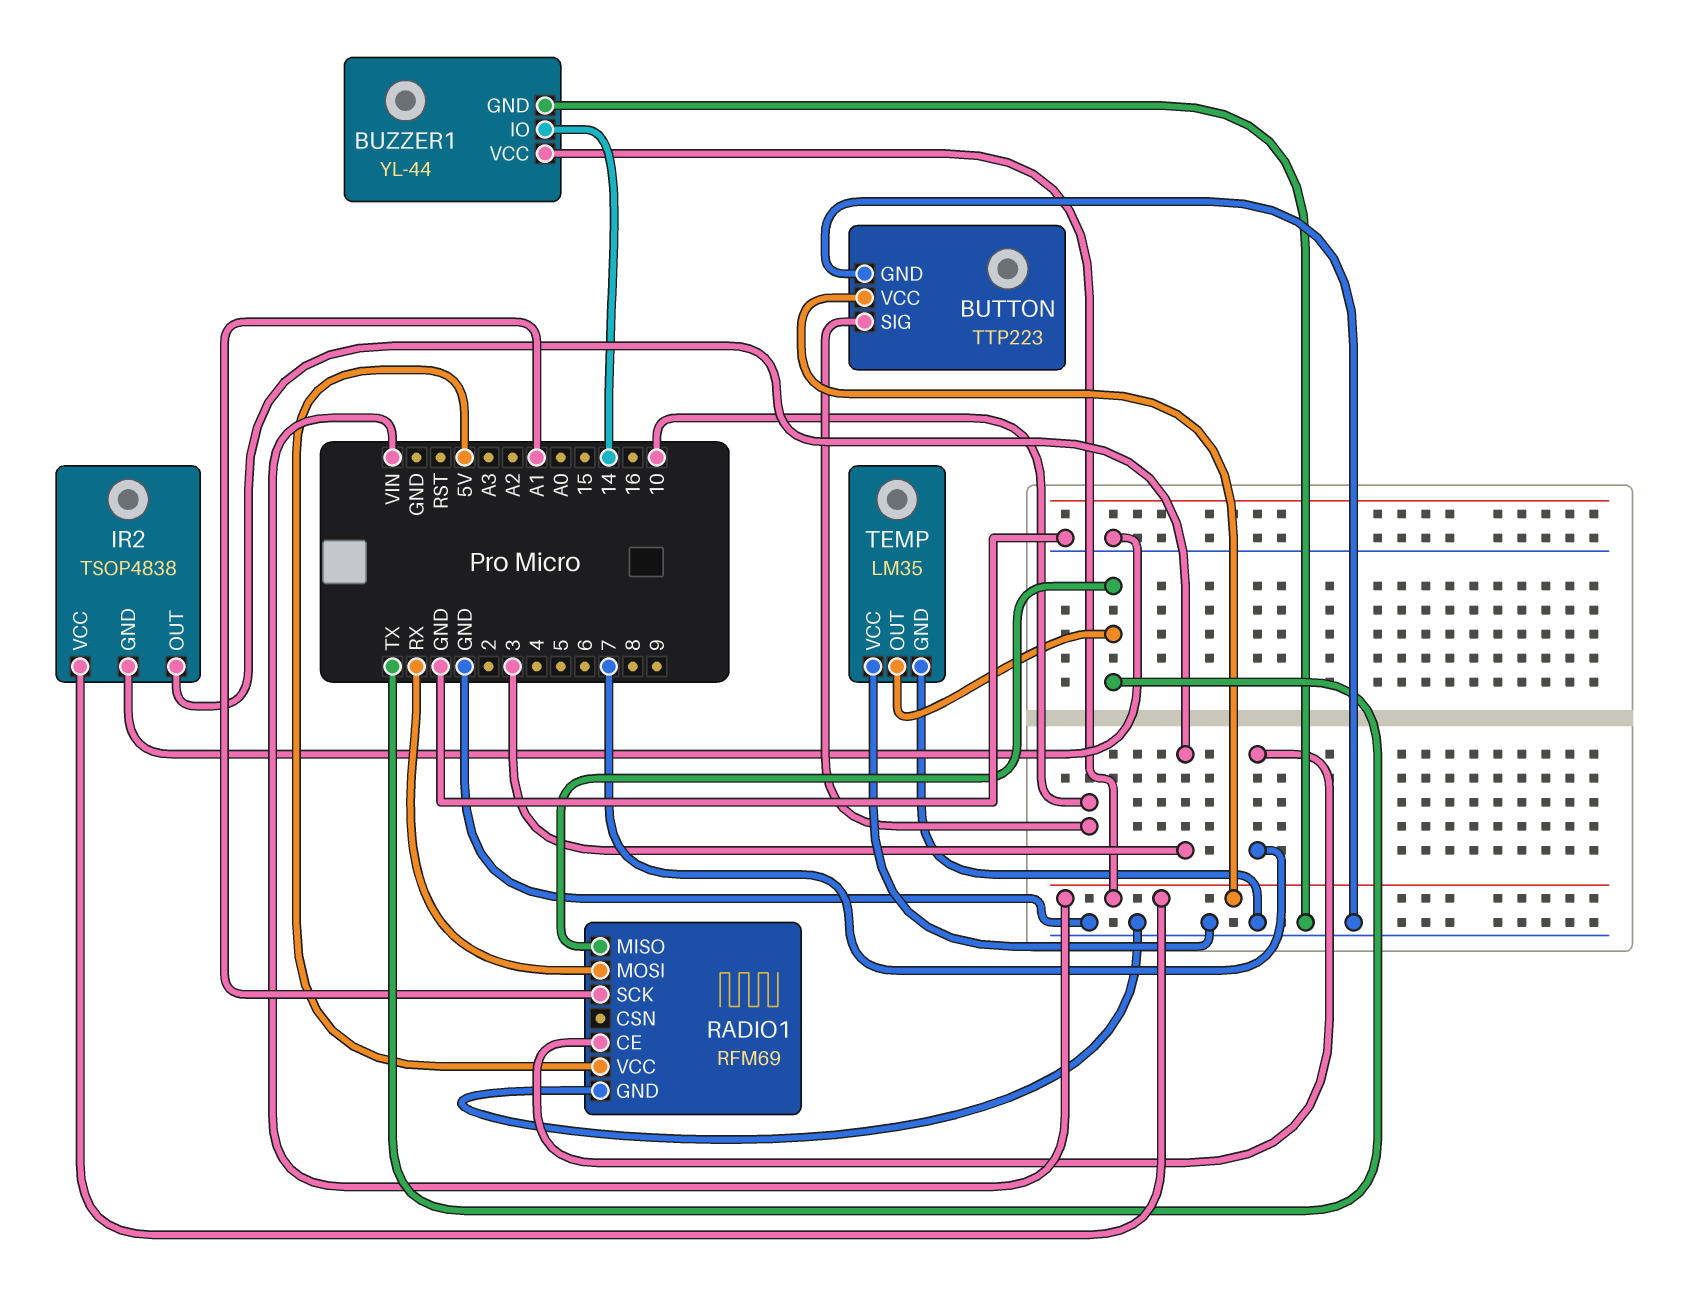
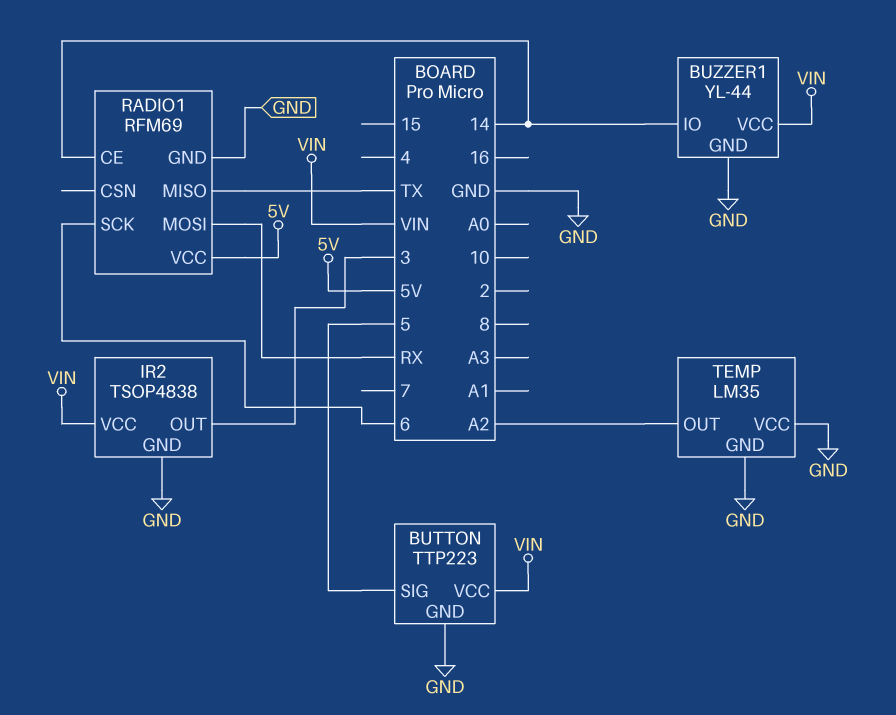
BUTTON pin SIG: 10 -> 5
RADIO1 pin CE: 7 -> 14
RADIO1 pin SCK: A1 -> 6
TEMP pin OUT: TX -> A2

